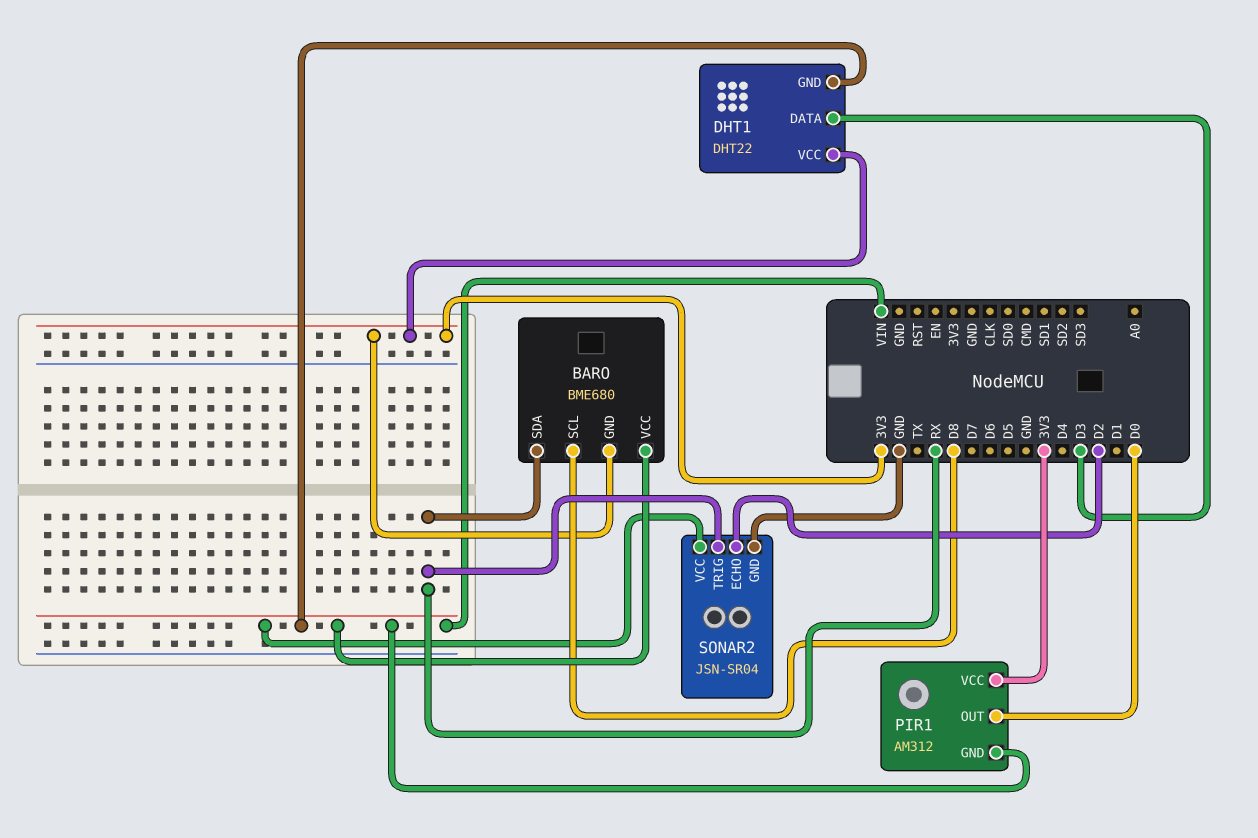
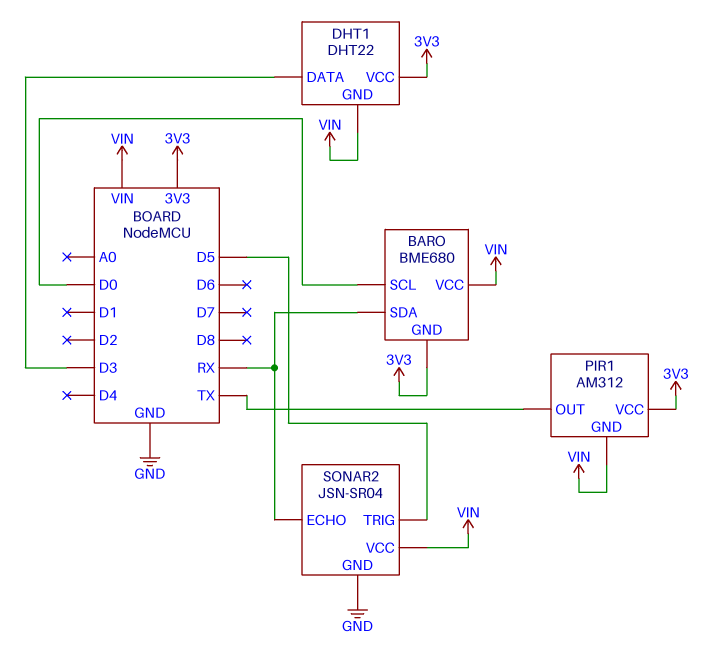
BARO pin SCL: D8 -> D0
PIR1 pin OUT: D0 -> TX
SONAR2 pin ECHO: D2 -> RX
SONAR2 pin TRIG: RX -> D5

